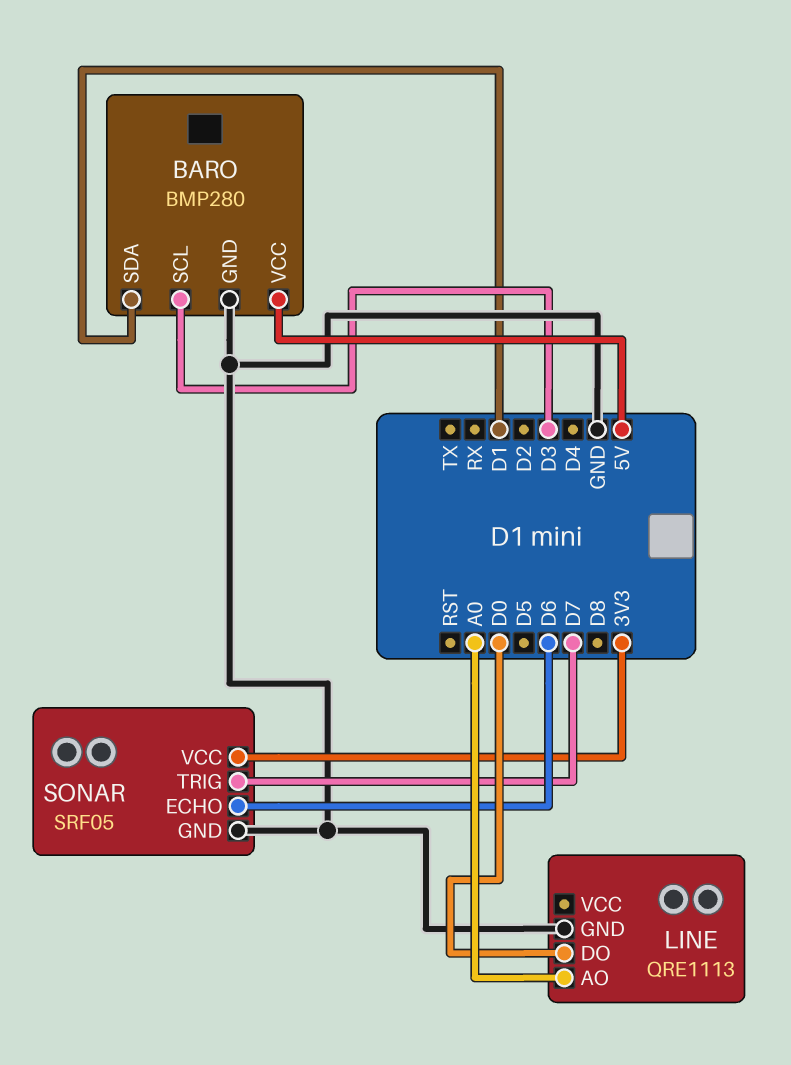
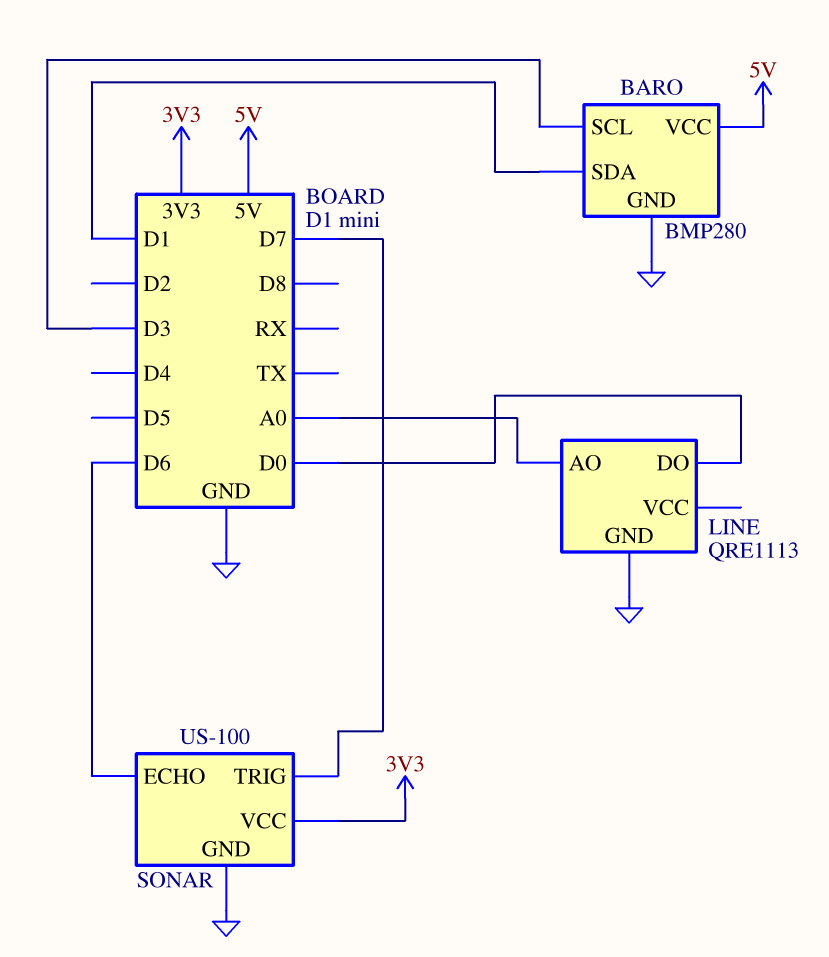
SONAR: SRF05 -> US-100

